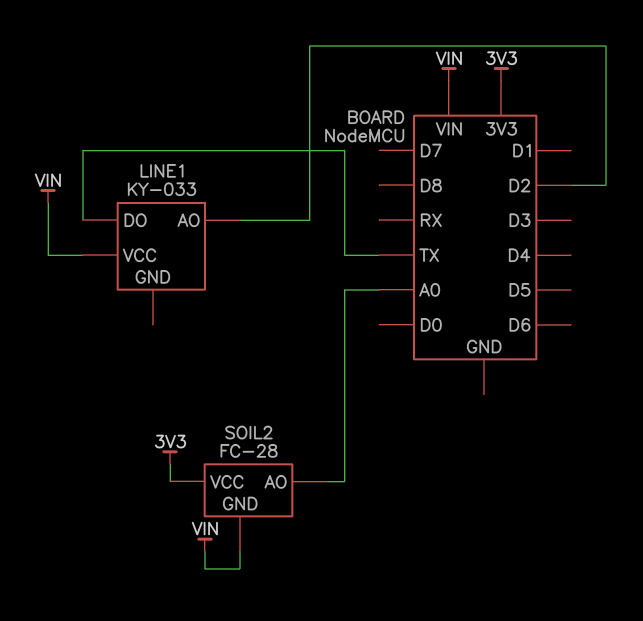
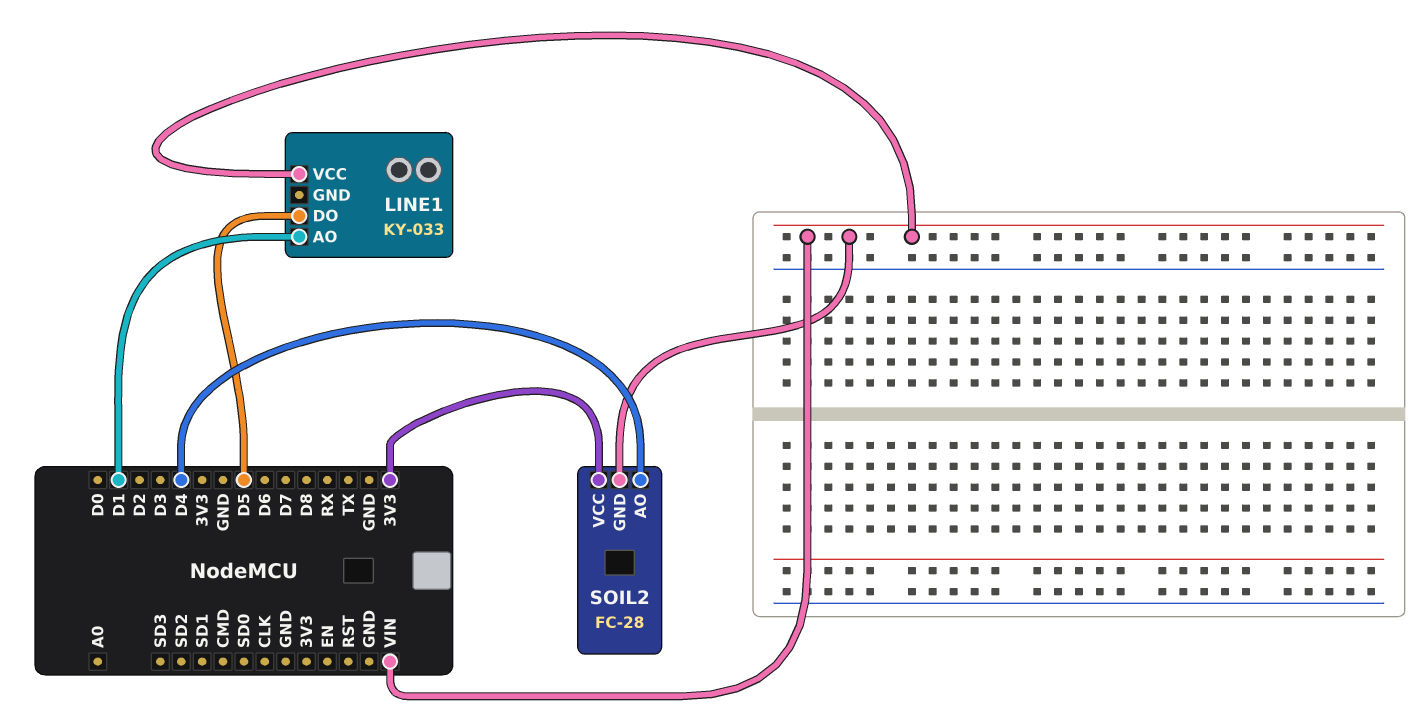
LINE1 pin AO: D2 -> D1
LINE1 pin DO: TX -> D5
SOIL2 pin AO: A0 -> D4

